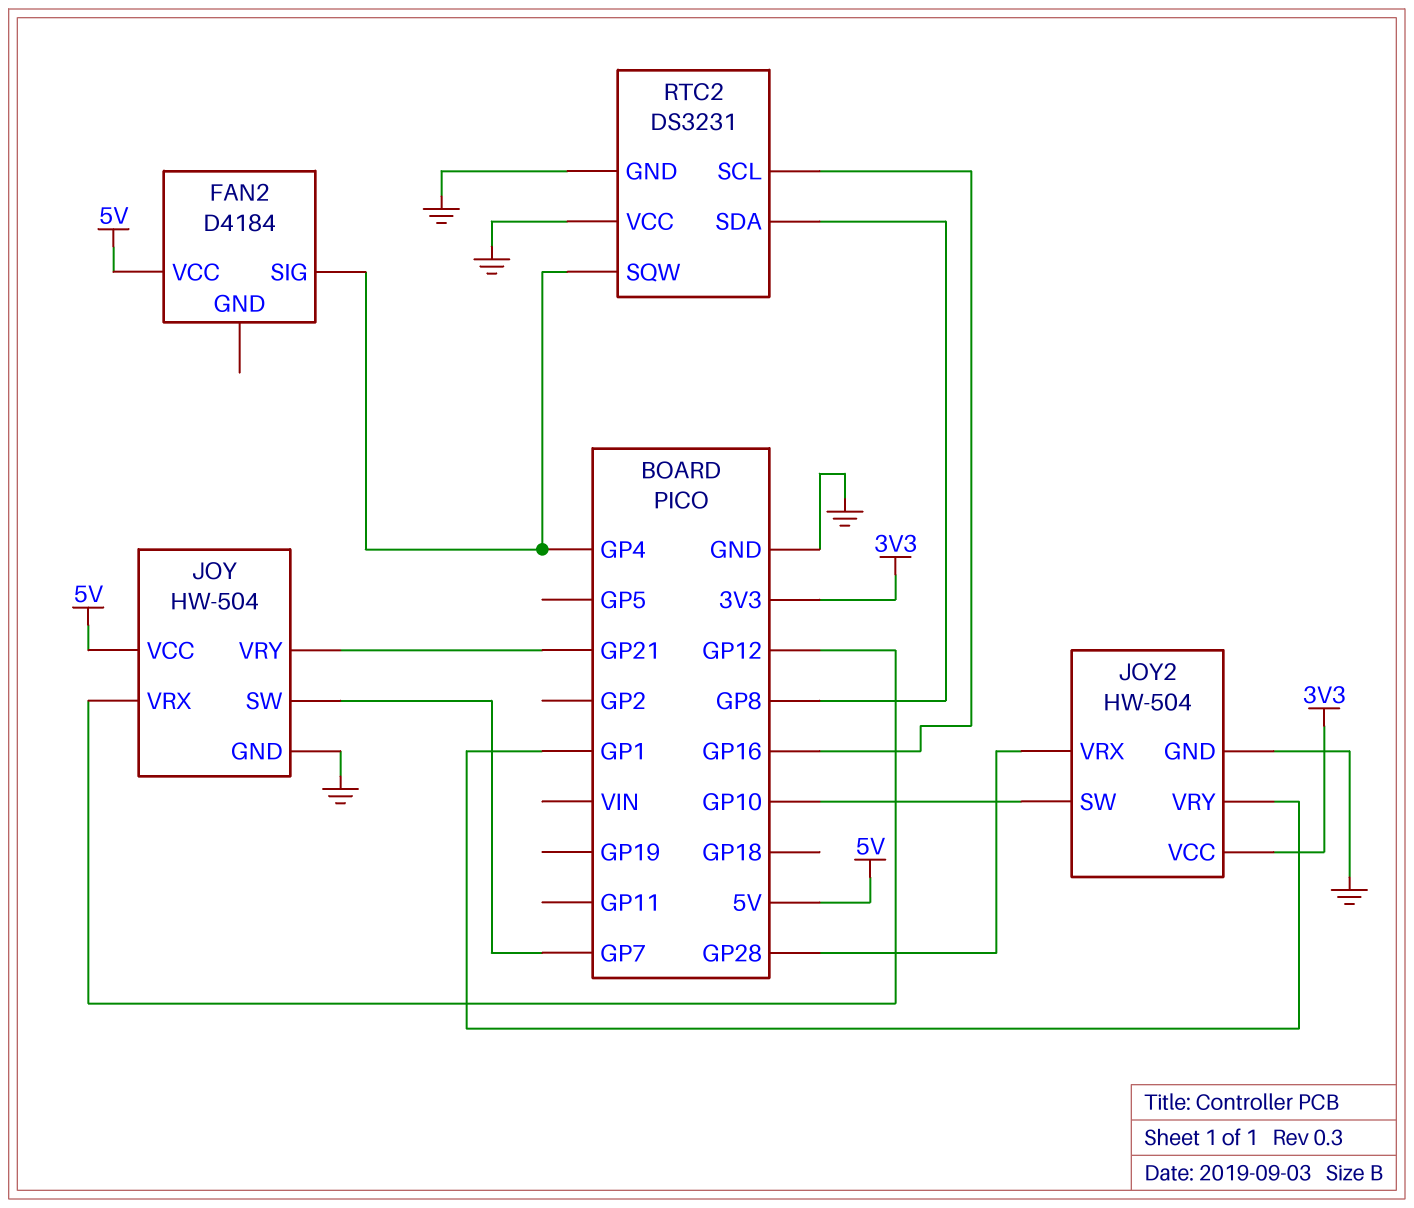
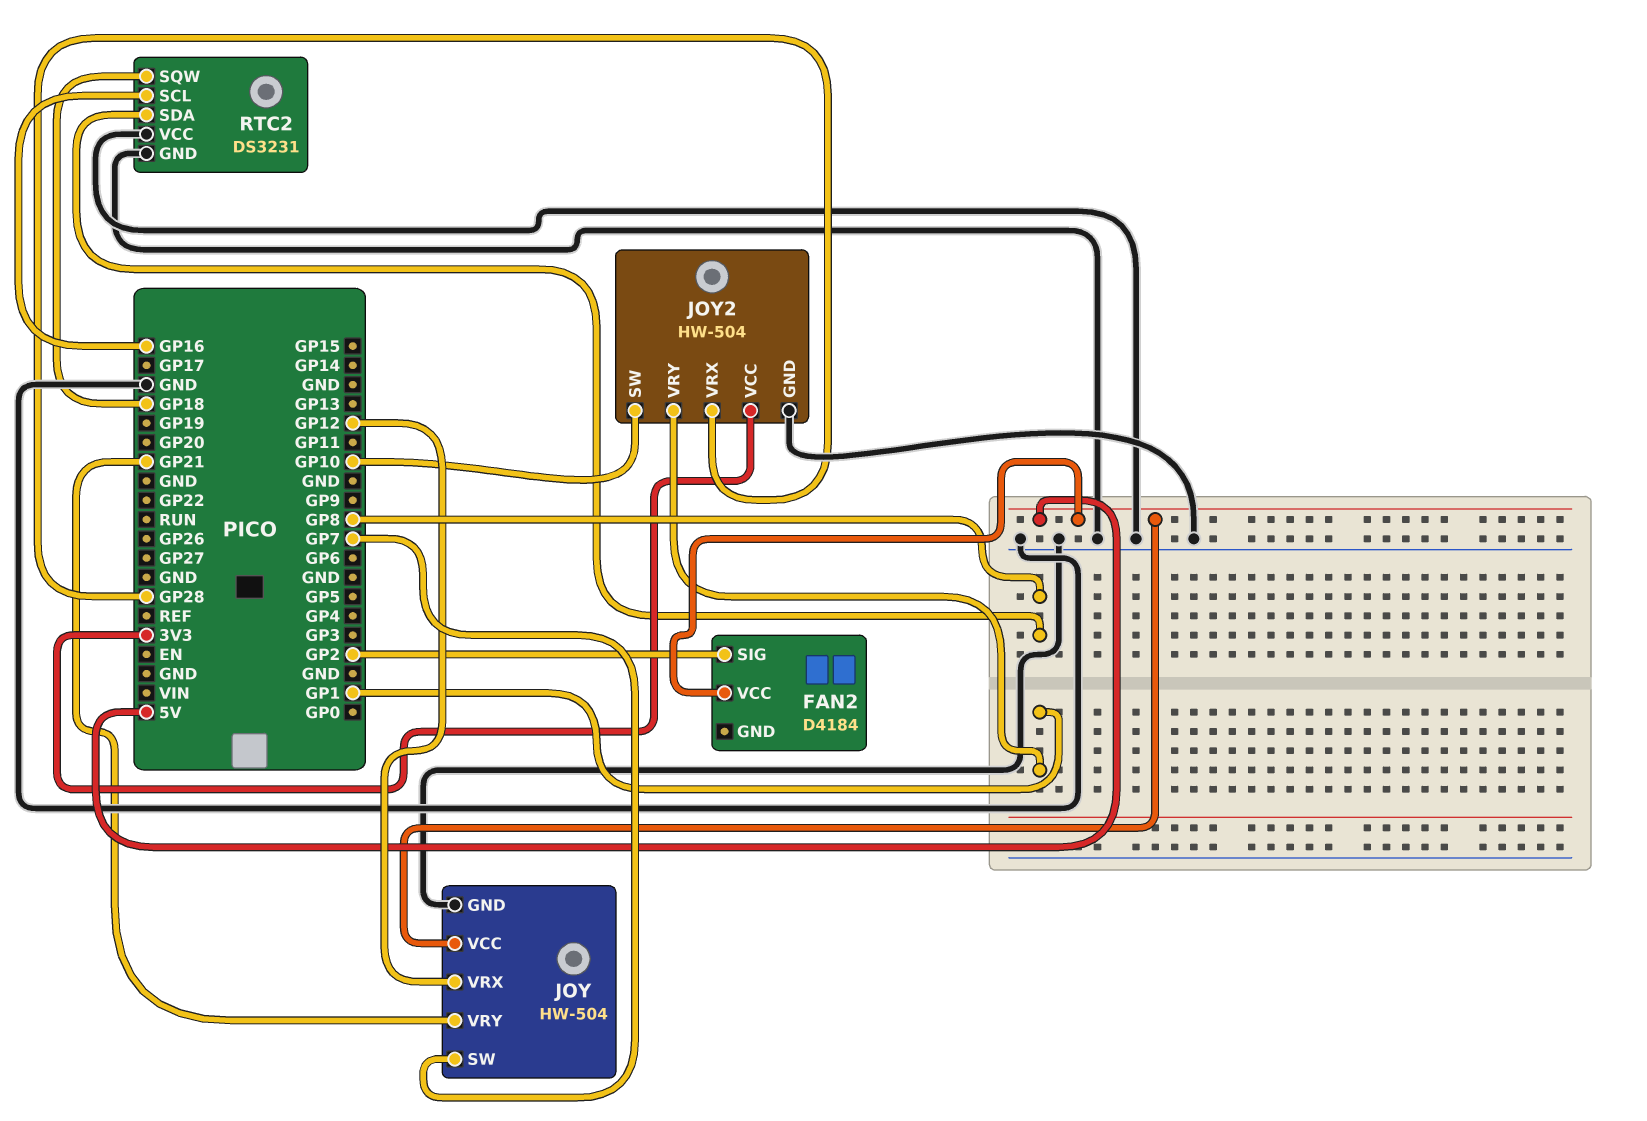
FAN2 pin SIG: GP4 -> GP2
RTC2 pin SQW: GP4 -> GP18

